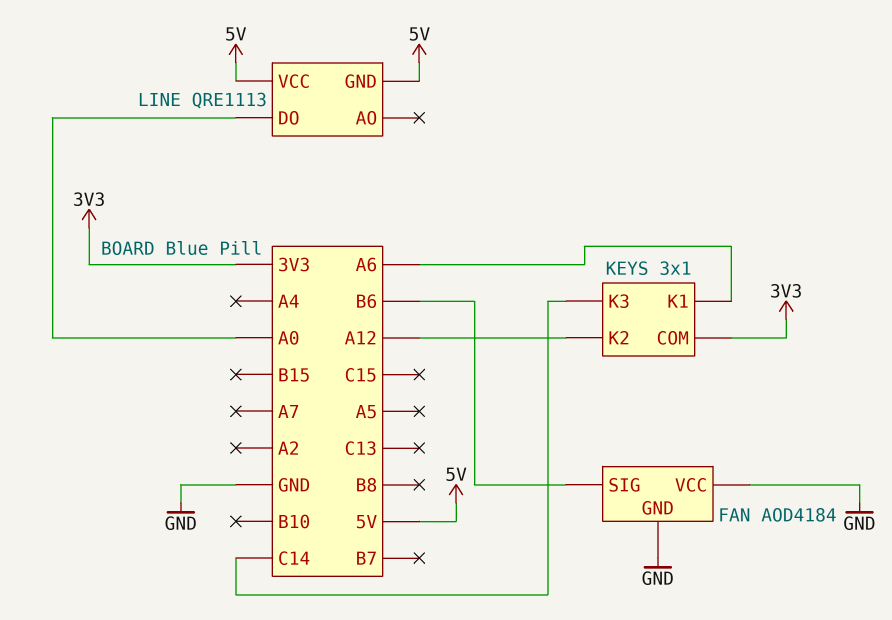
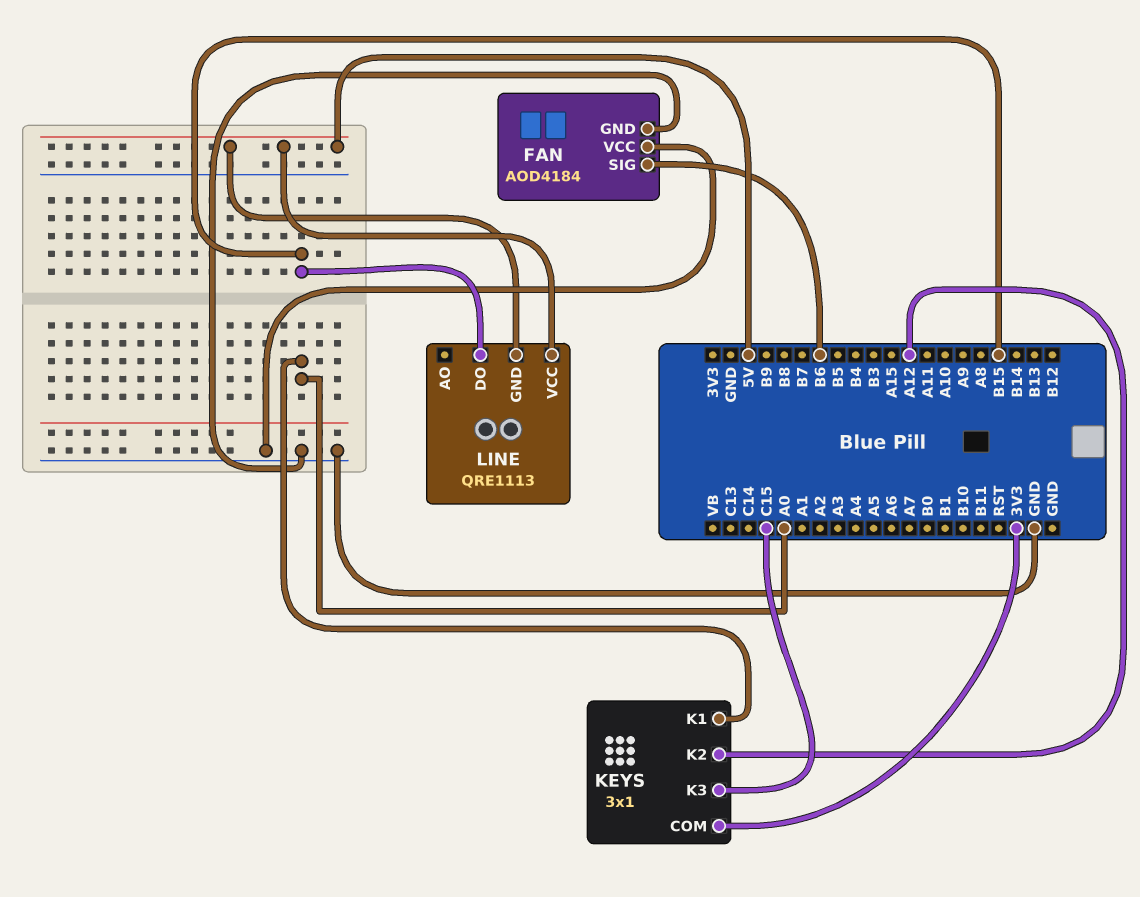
KEYS pin K1: A6 -> A0
KEYS pin K3: C14 -> C15
LINE pin DO: A0 -> B15

